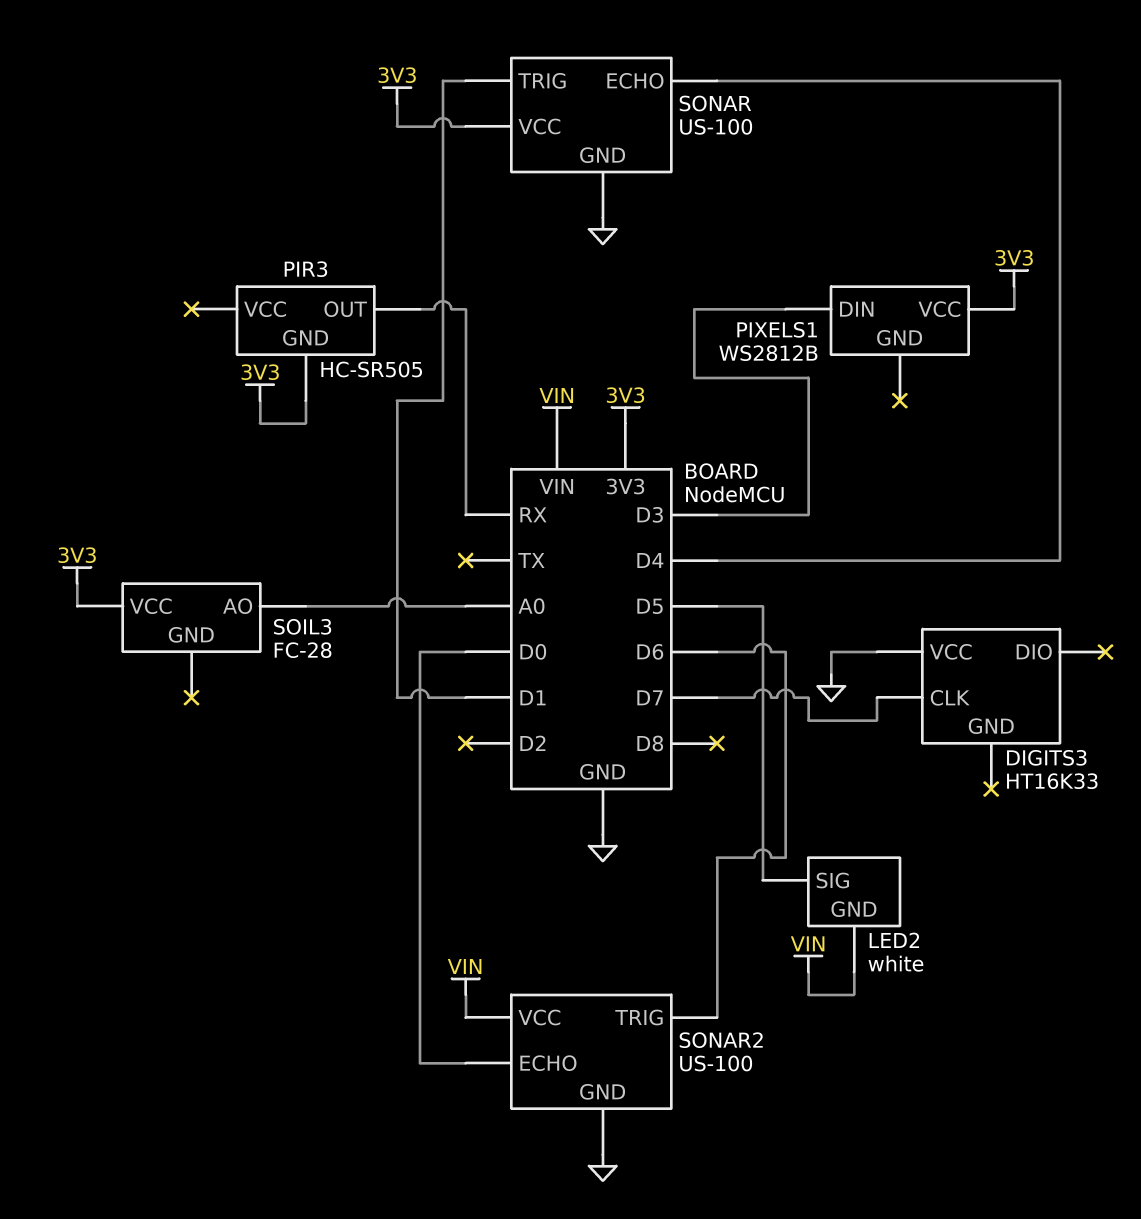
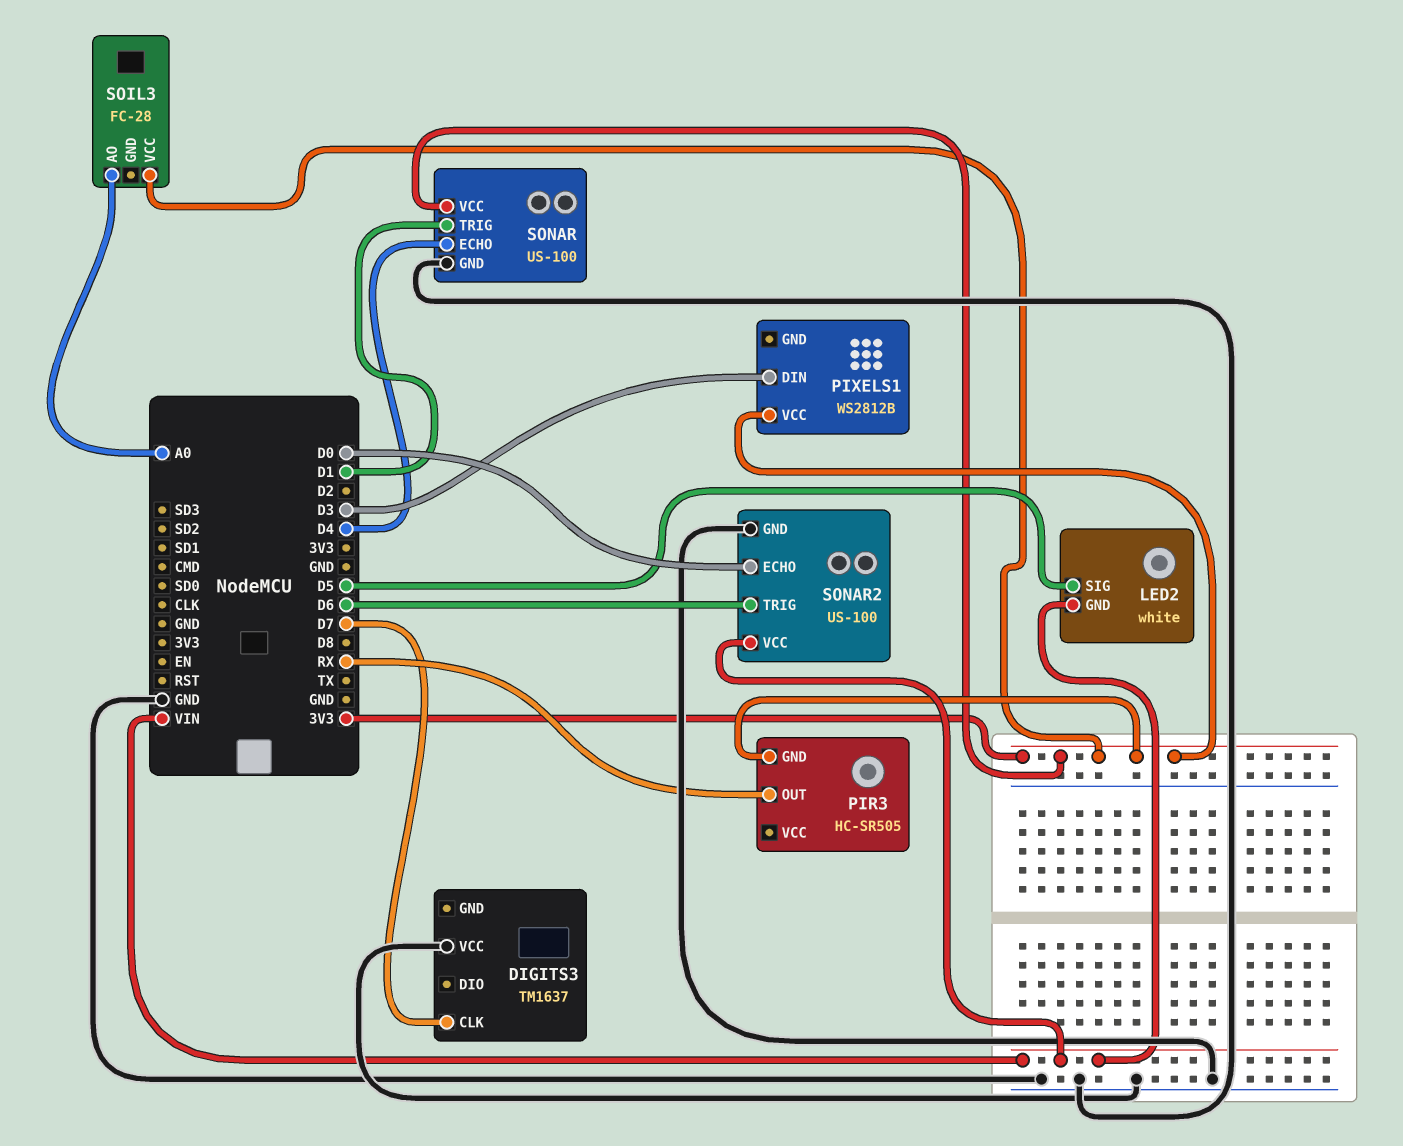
DIGITS3: HT16K33 -> TM1637

